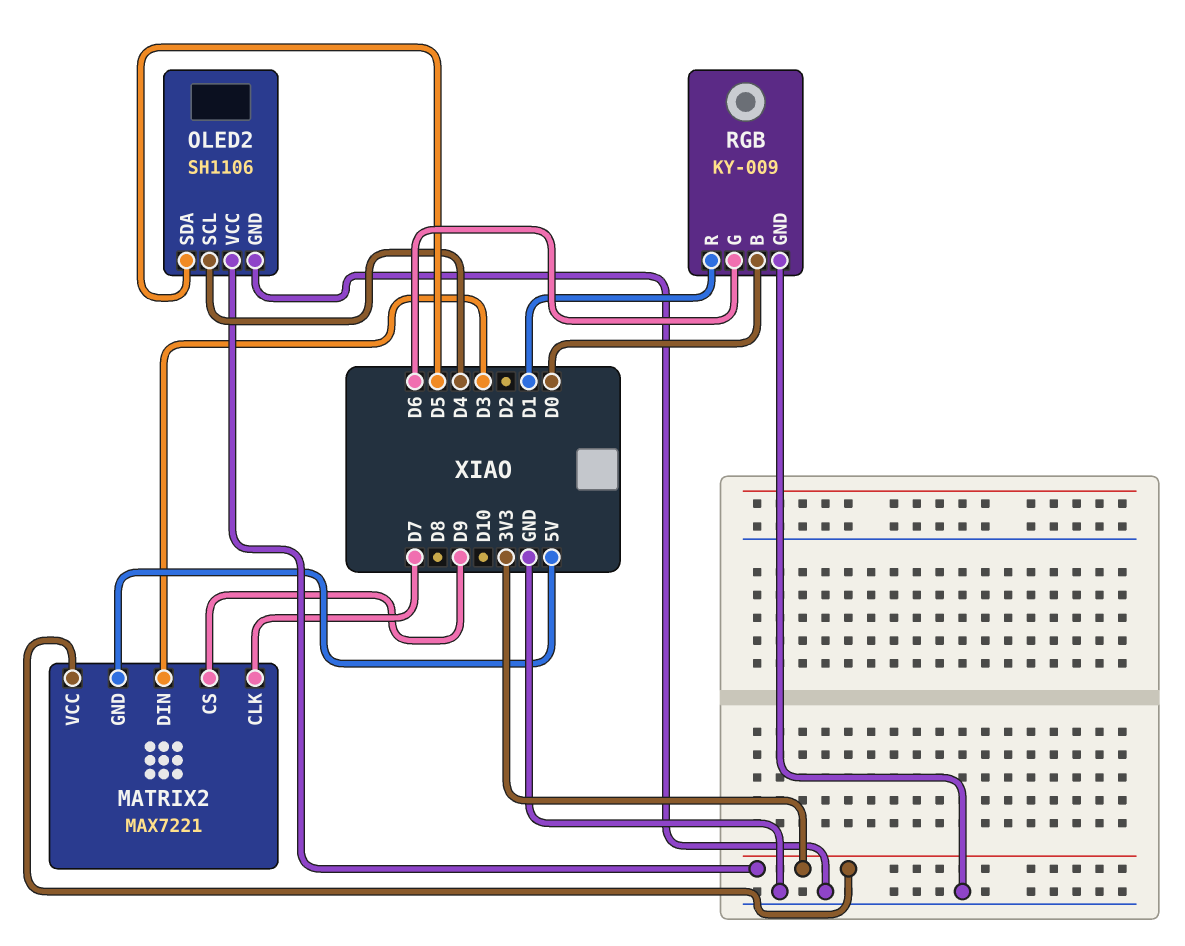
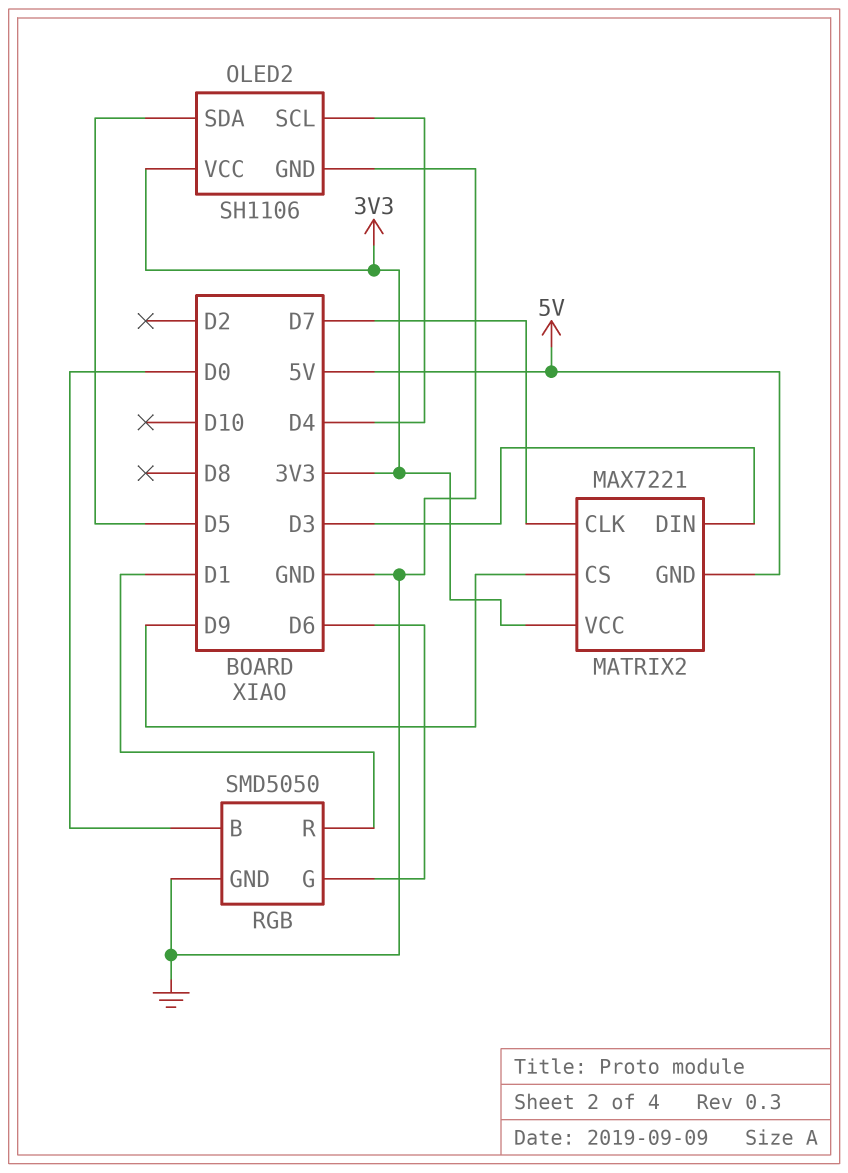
RGB: KY-009 -> SMD5050

